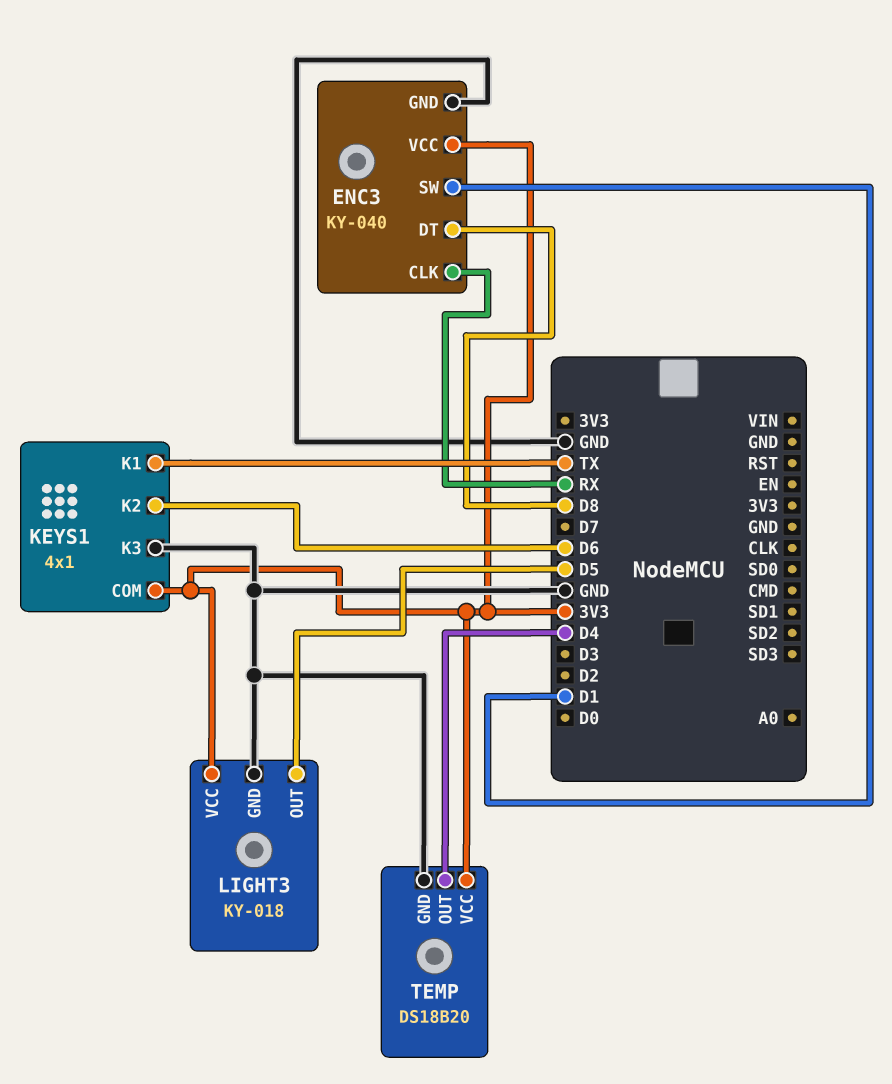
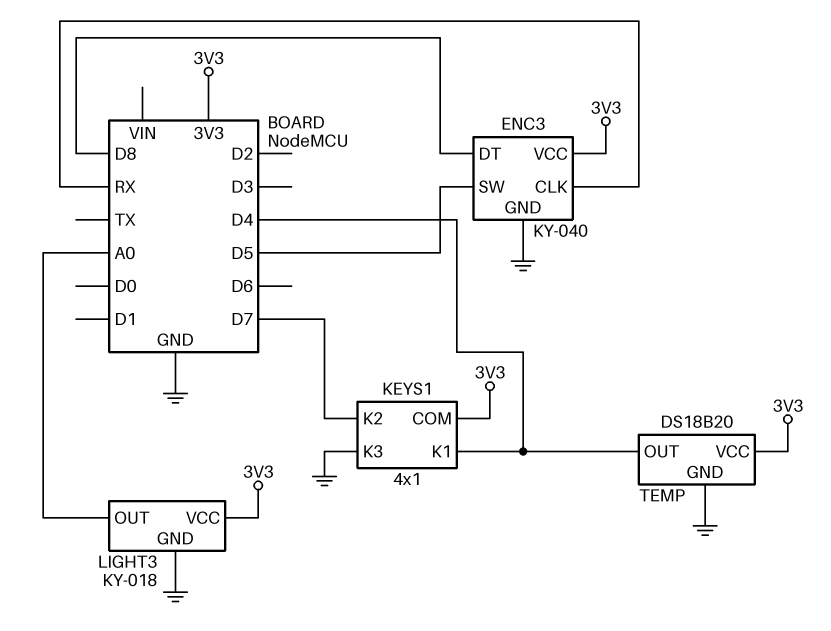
ENC3 pin SW: D1 -> D5
KEYS1 pin K1: TX -> D4
KEYS1 pin K2: D6 -> D7
LIGHT3 pin OUT: D5 -> A0

